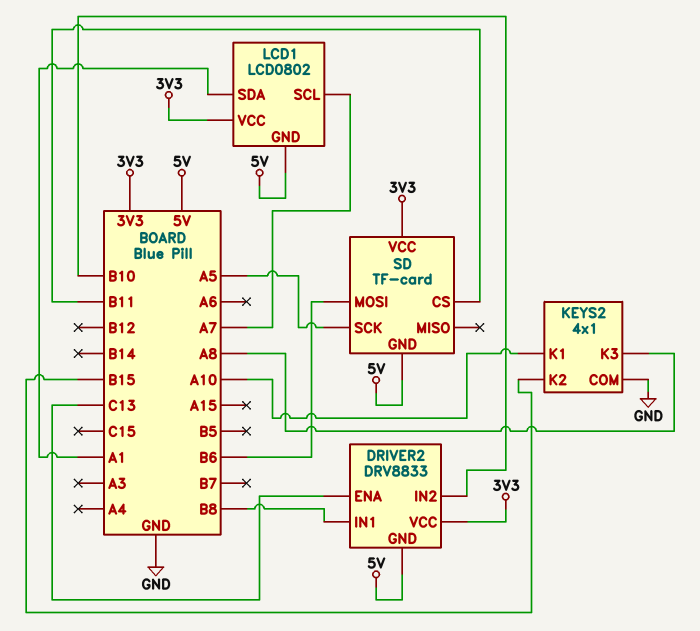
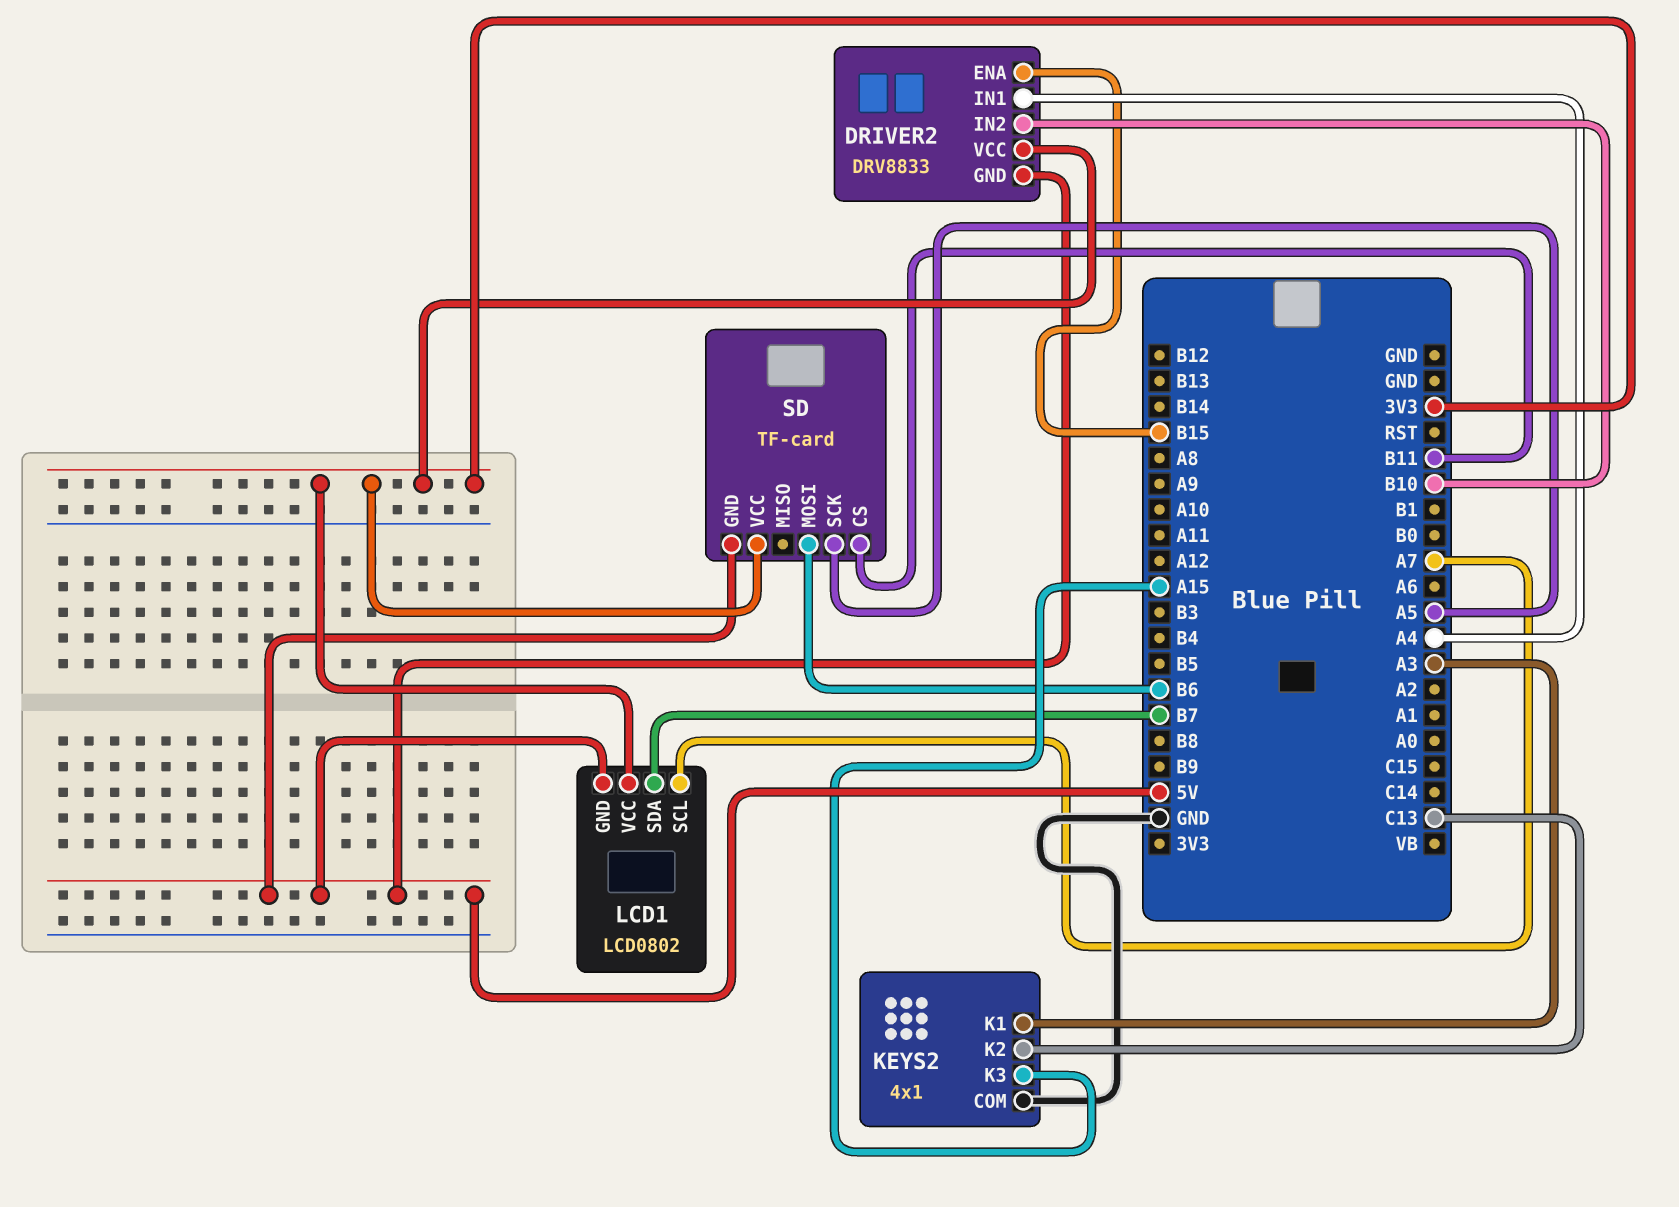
DRIVER2 pin ENA: C13 -> B15
DRIVER2 pin IN1: B8 -> A4
KEYS2 pin K1: A10 -> A3
KEYS2 pin K2: B15 -> C13
KEYS2 pin K3: A8 -> A15
LCD1 pin SDA: A1 -> B7

